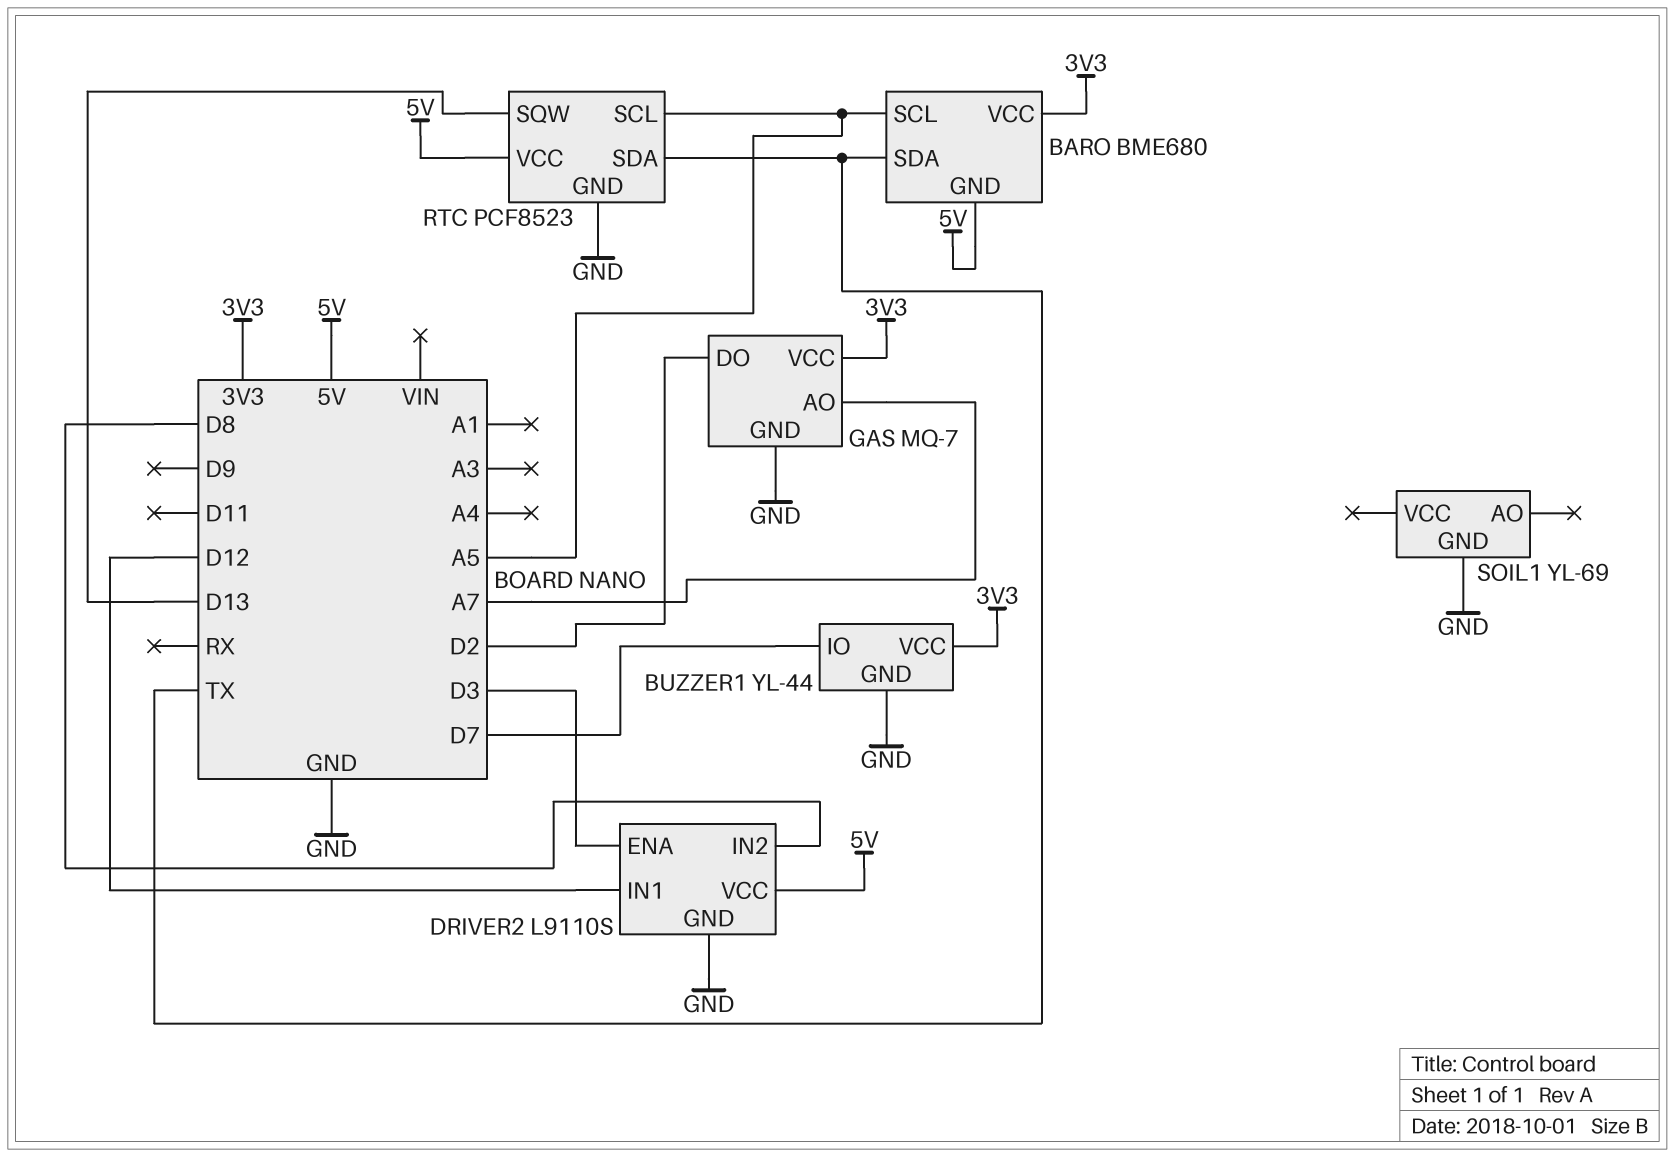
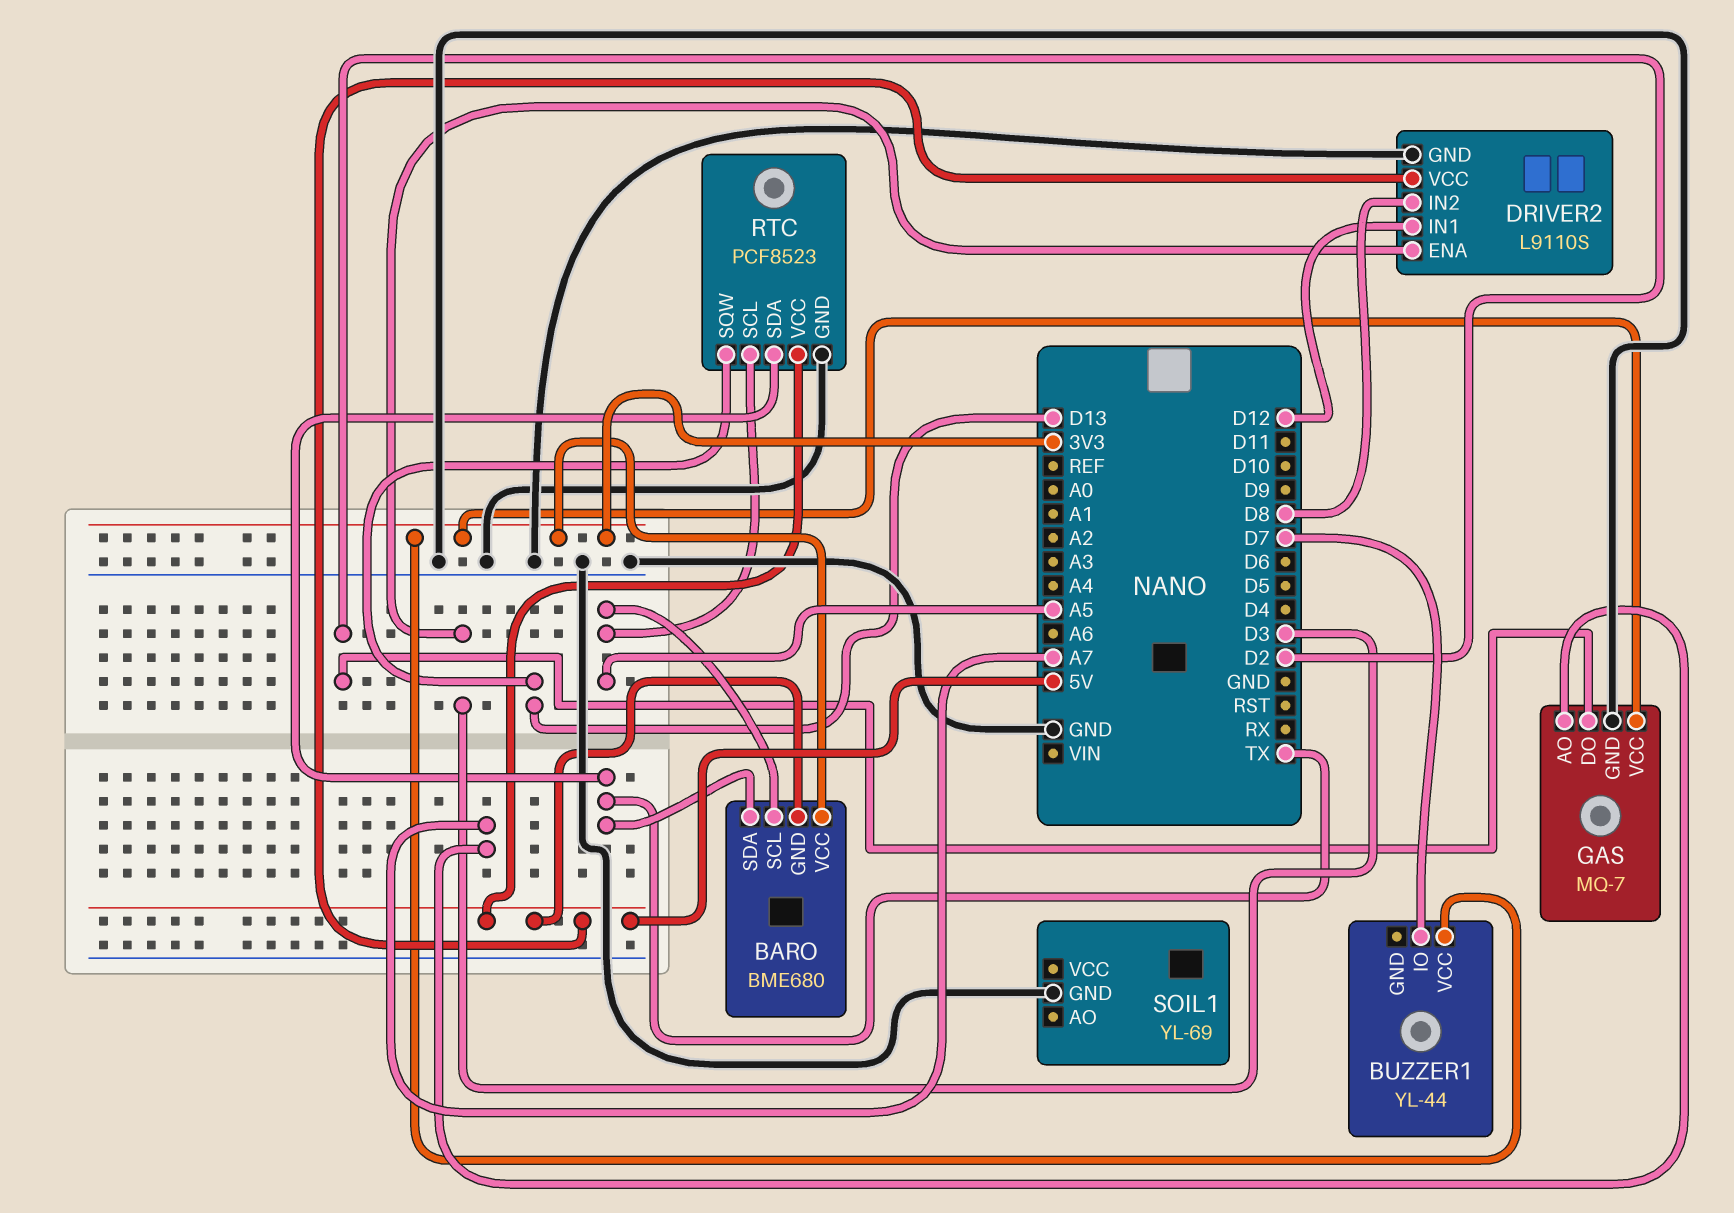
BUZZER1 pin GND: GND -> none

